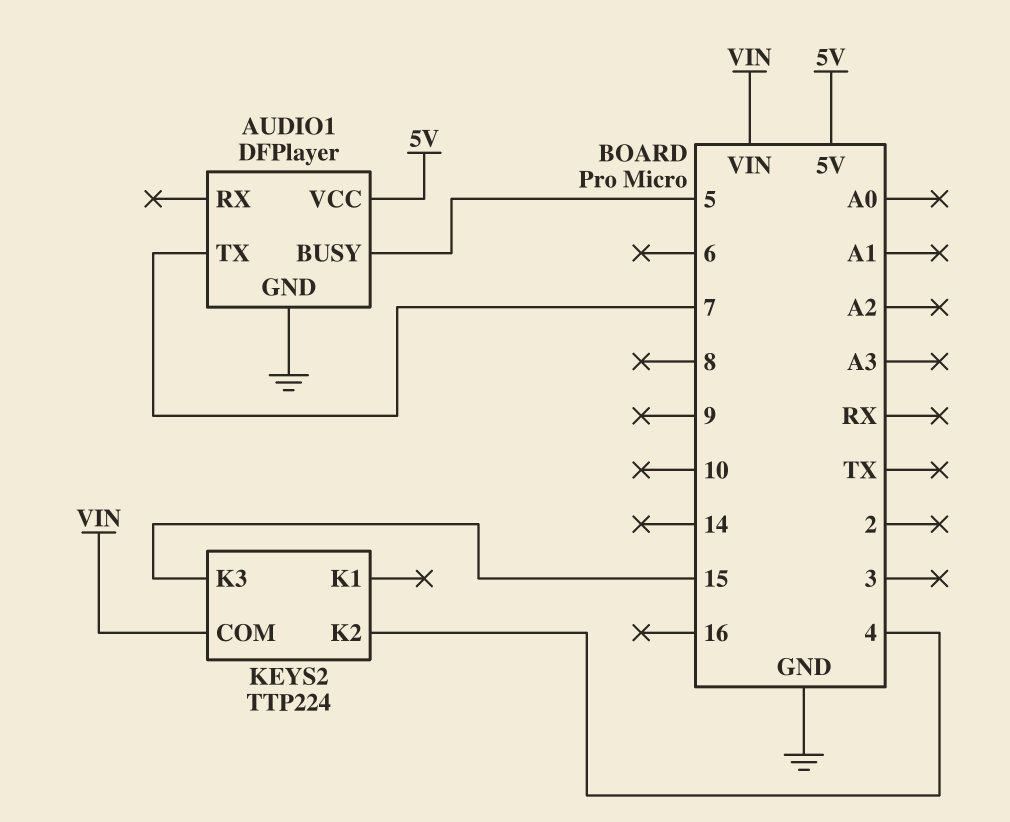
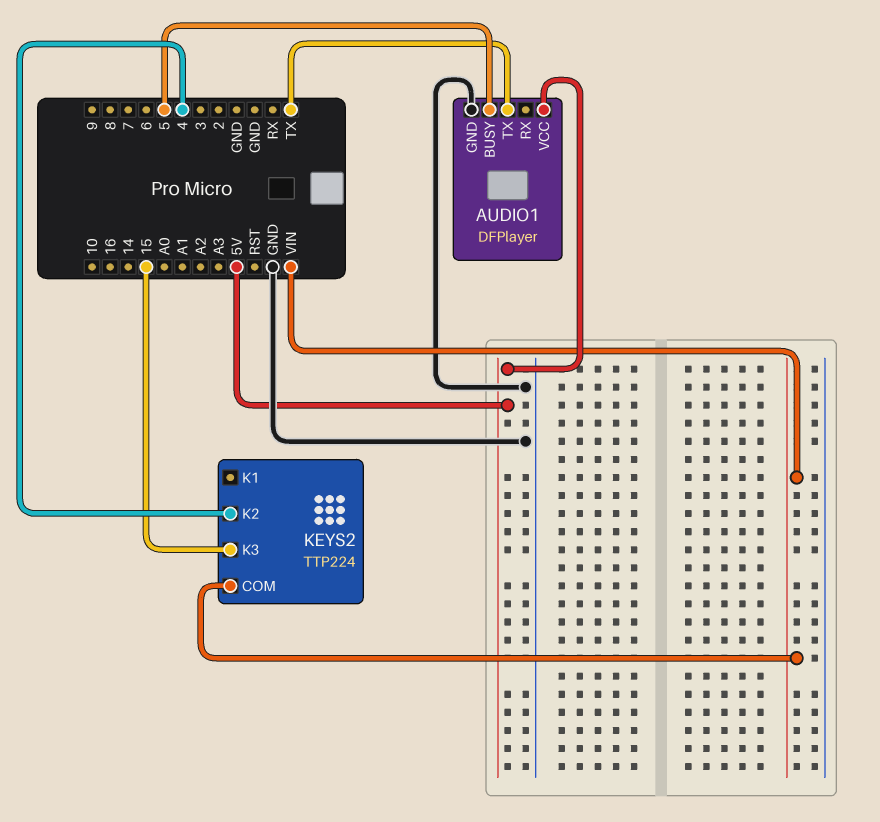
AUDIO1 pin TX: 7 -> TX

